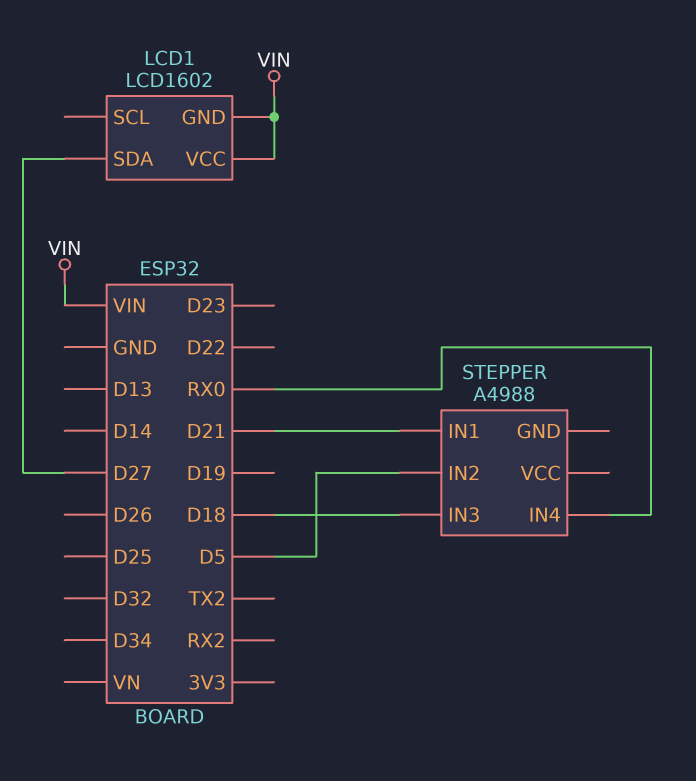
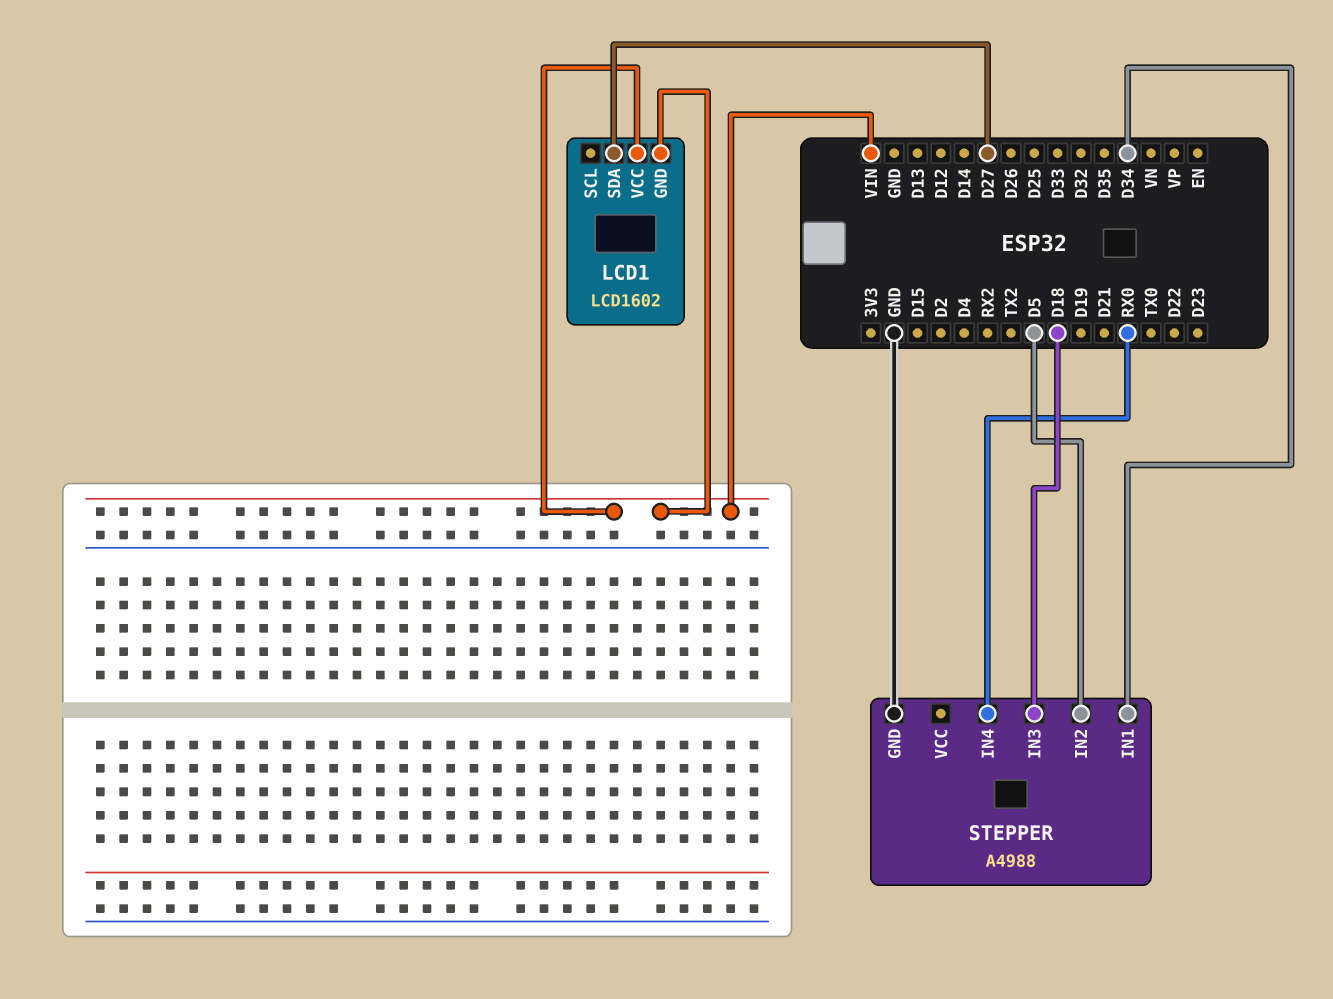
STEPPER pin GND: none -> GND
STEPPER pin IN1: D21 -> D34

